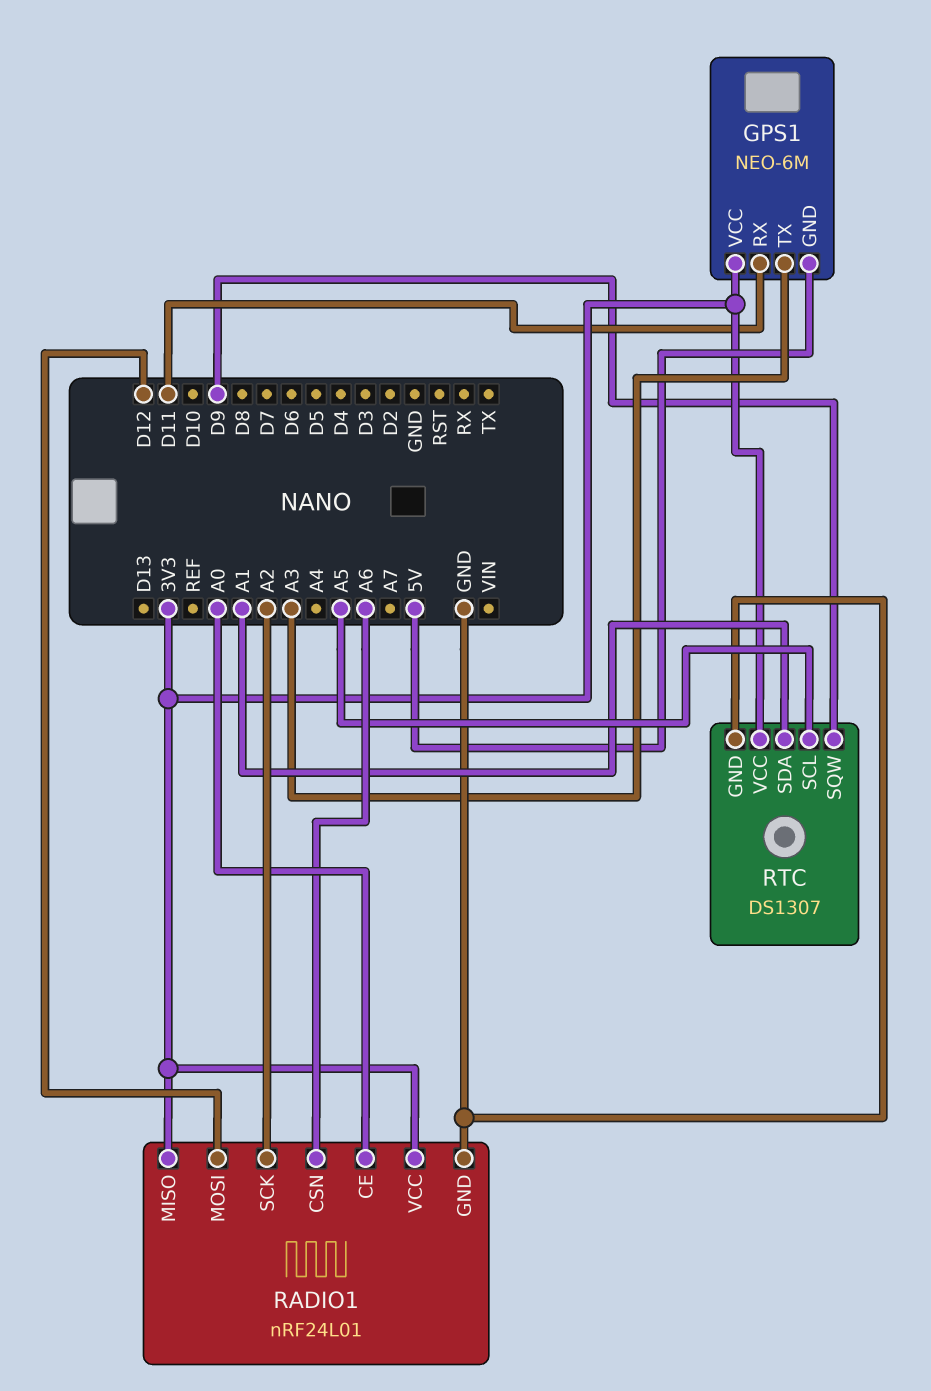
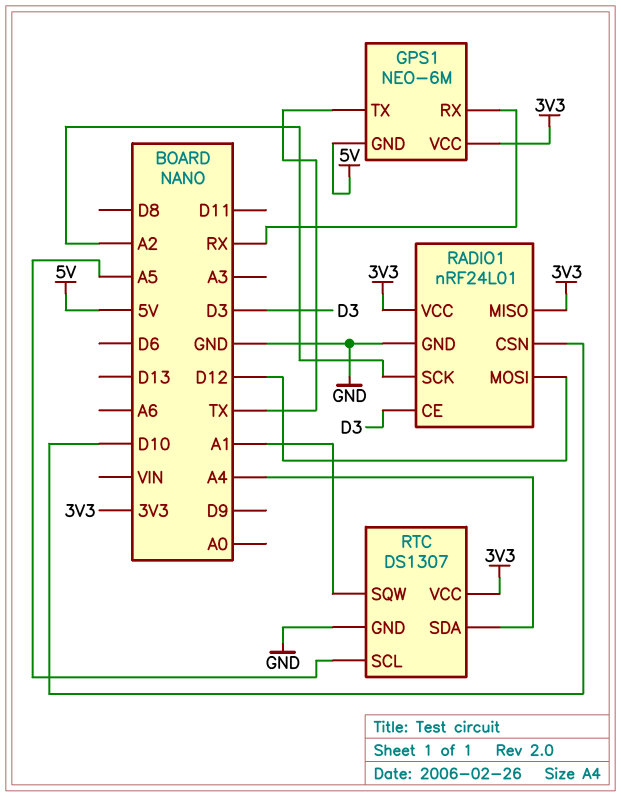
GPS1 pin RX: D11 -> RX
GPS1 pin TX: A3 -> TX
RADIO1 pin CE: A0 -> D3
RADIO1 pin CSN: A6 -> D10
RTC pin SDA: A1 -> A4
RTC pin SQW: D9 -> A1

